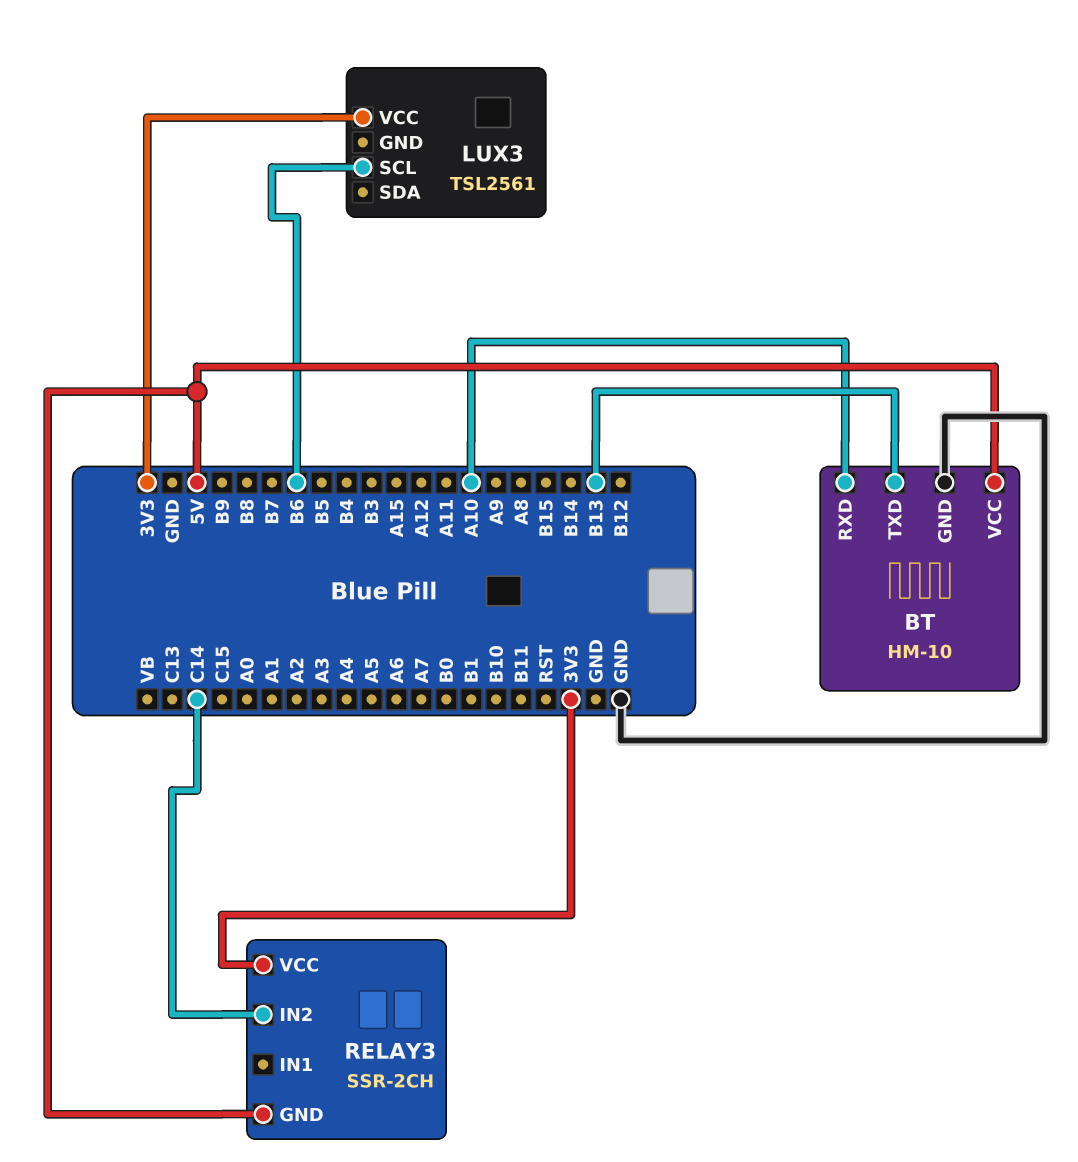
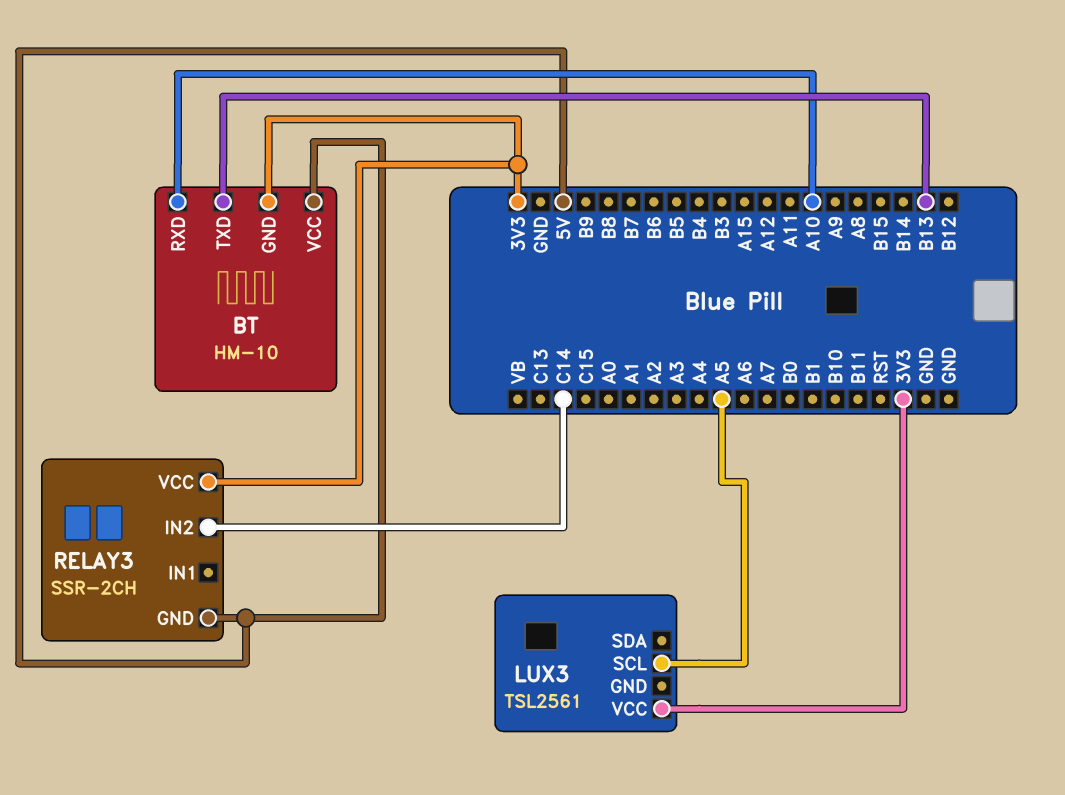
BT pin GND: GND -> 3V3
LUX3 pin SCL: B6 -> A5

